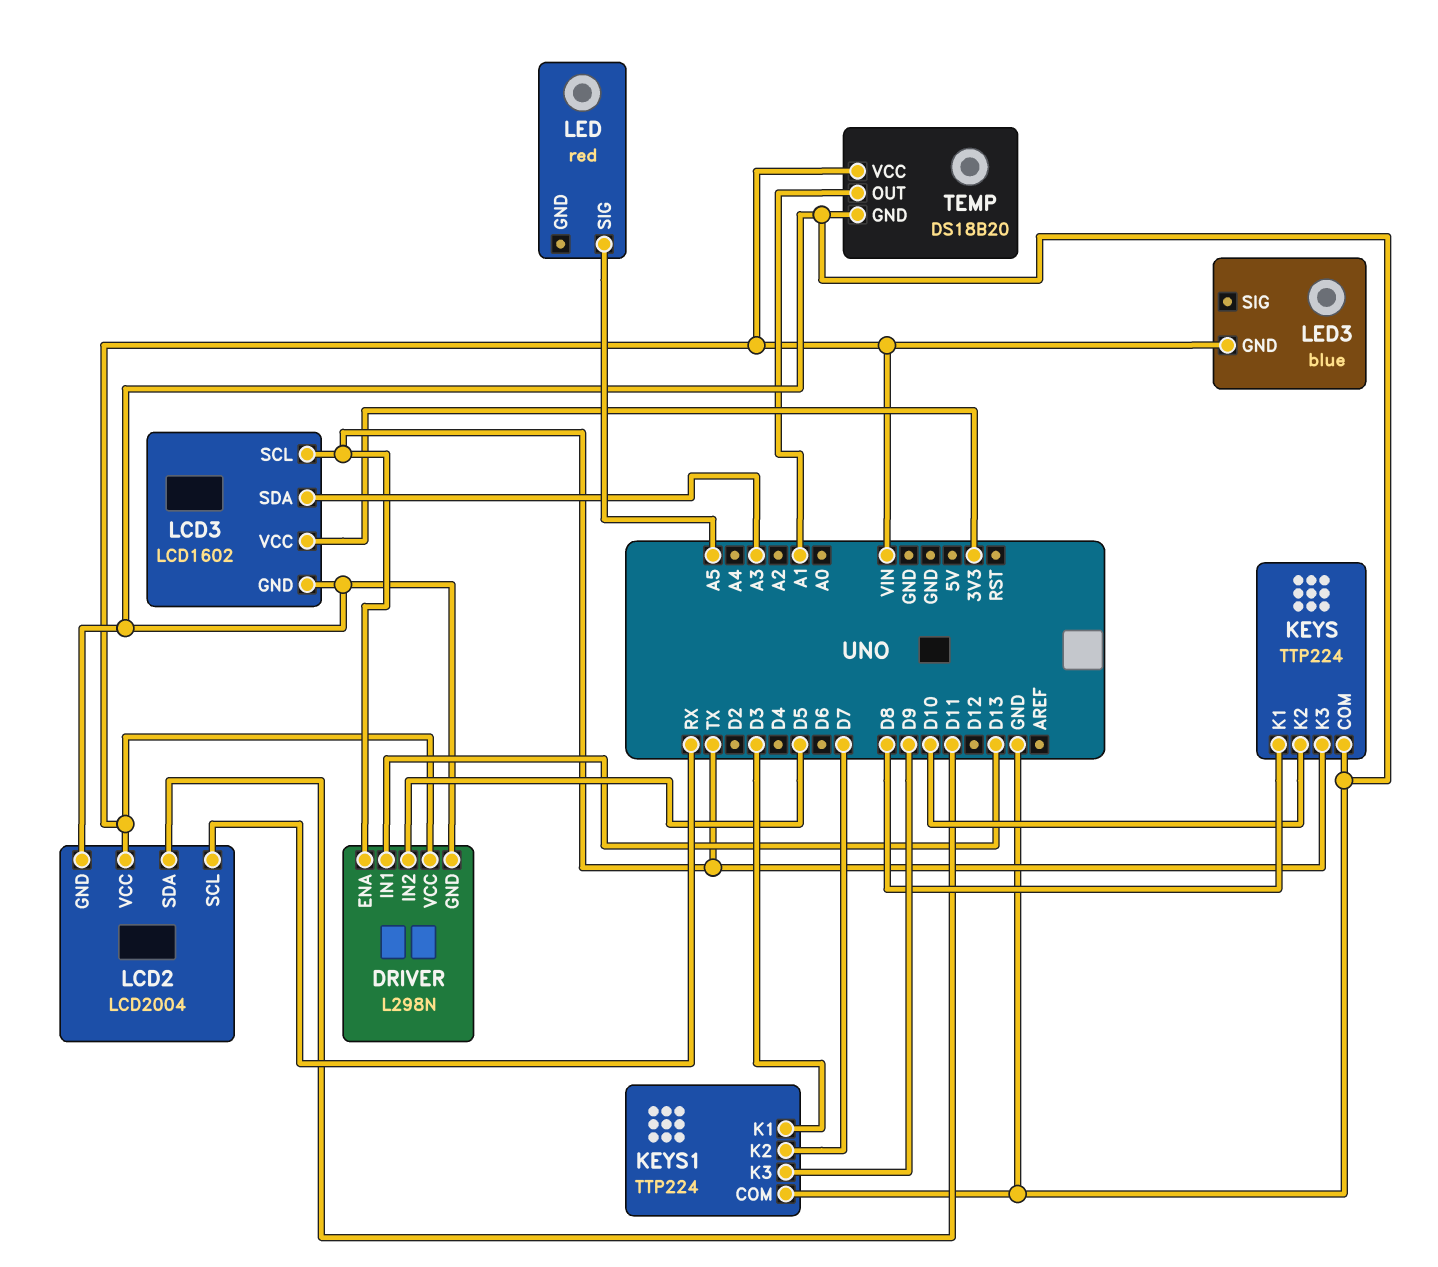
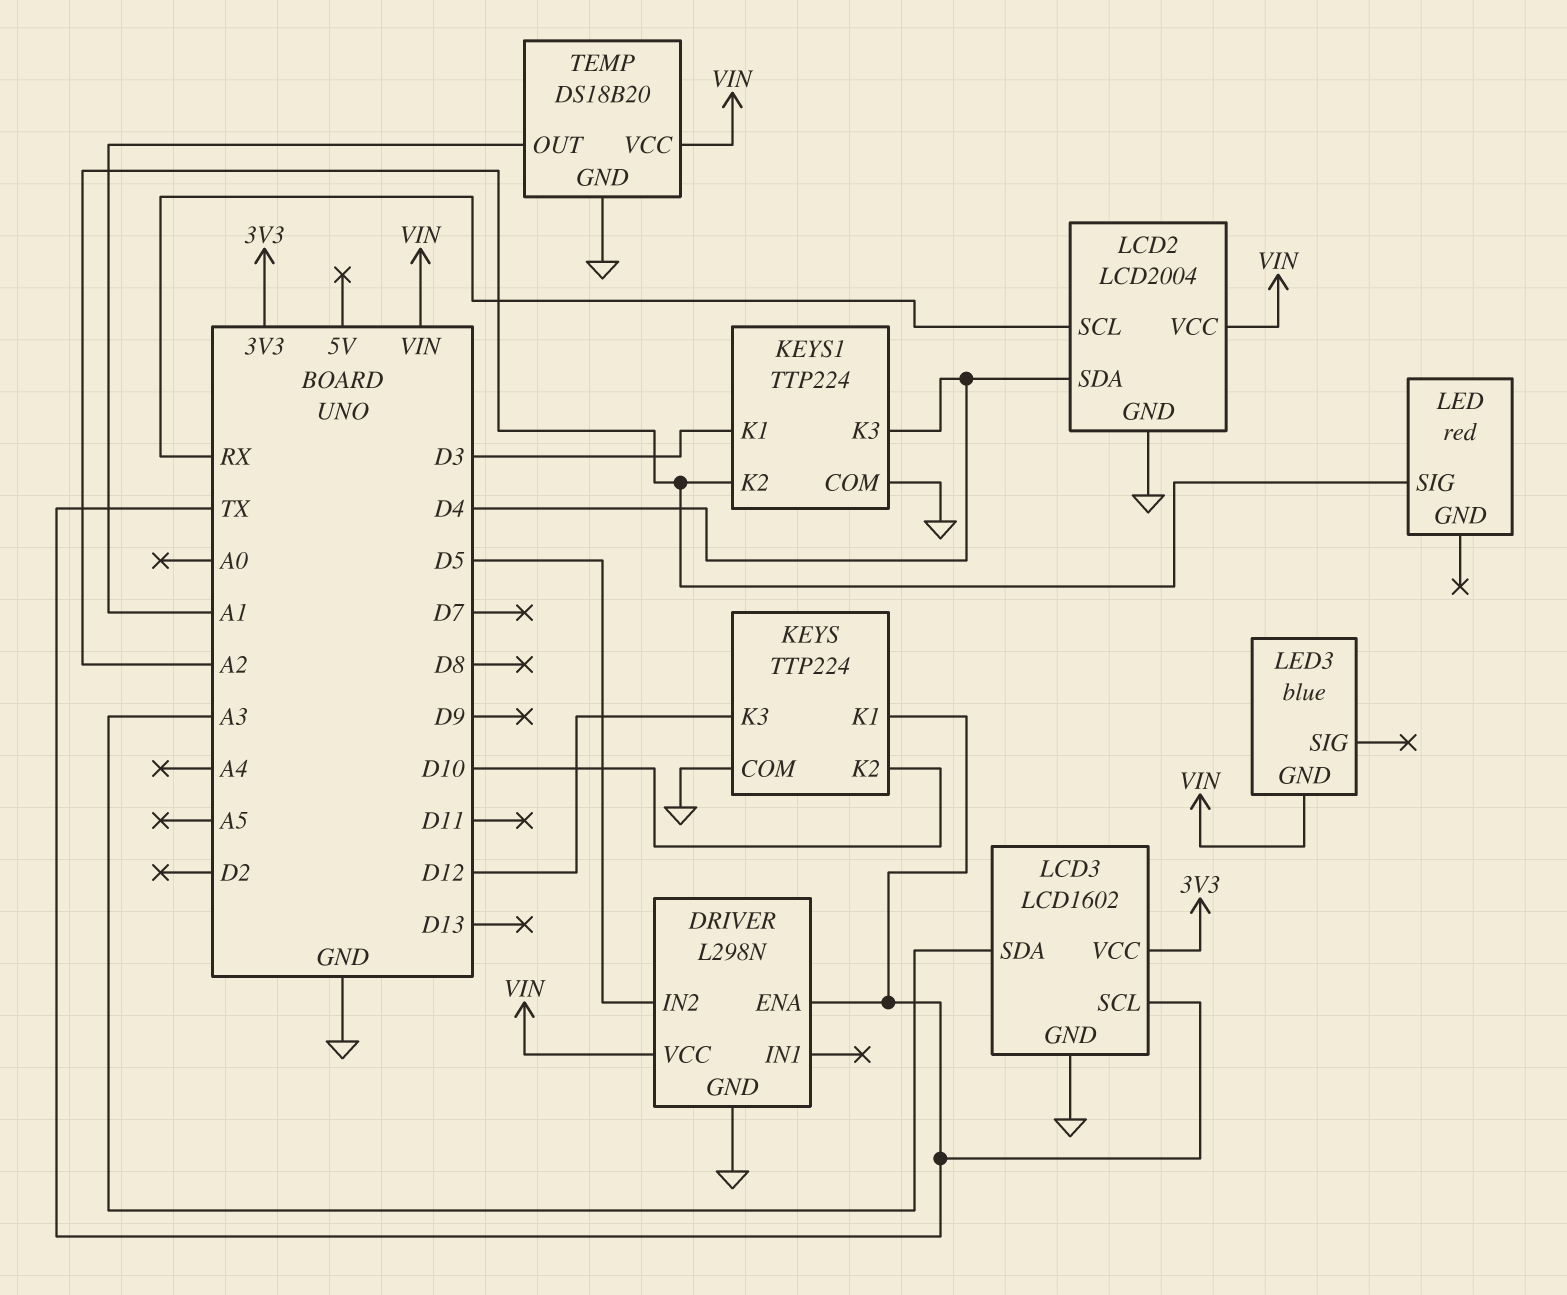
DRIVER pin IN1: D13 -> none
KEYS pin K1: D8 -> TX
KEYS pin K3: TX -> D12
KEYS1 pin K2: D7 -> A2
KEYS1 pin K3: D9 -> D4
LCD2 pin SDA: D11 -> D4
LED pin SIG: A5 -> A2

